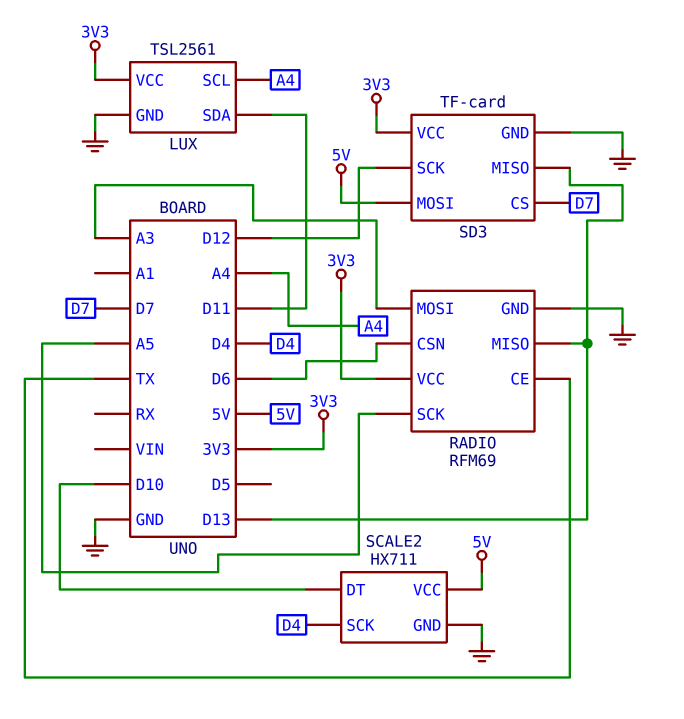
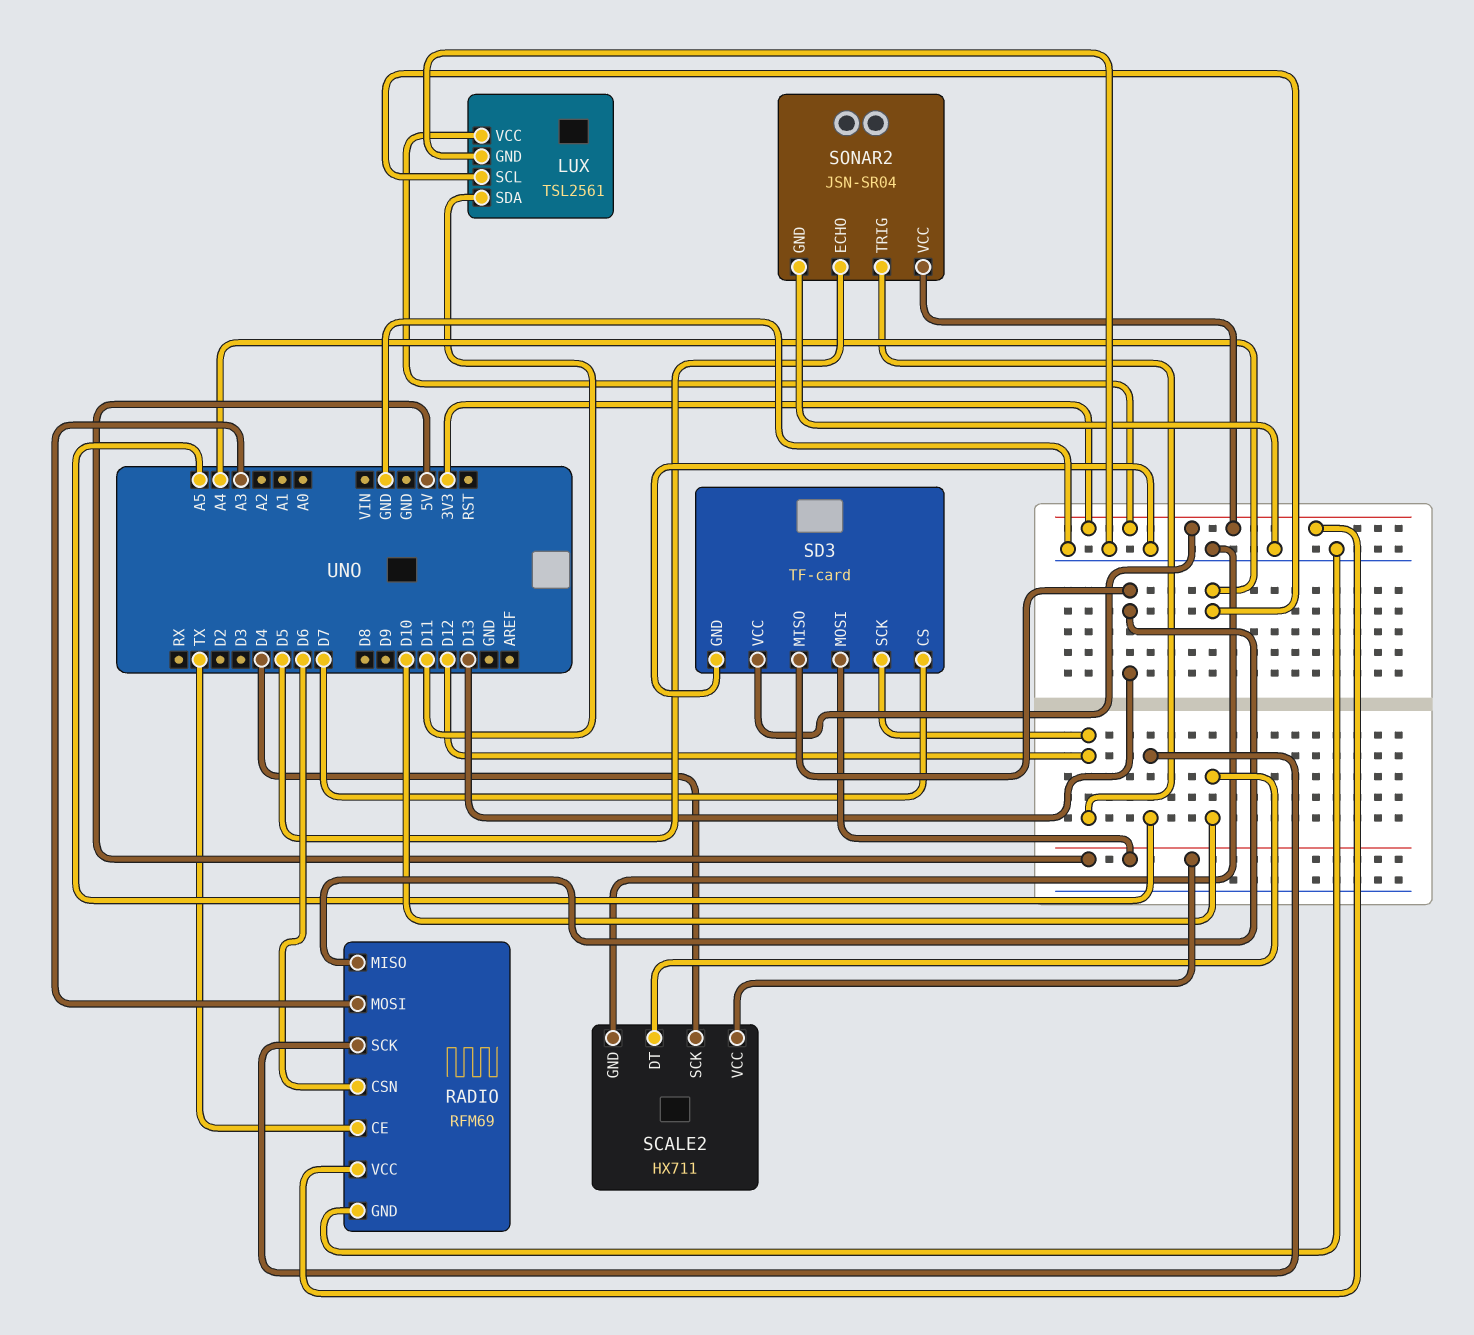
SONAR2: none -> JSN-SR04
SONAR2 pin ECHO: none -> D5
SONAR2 pin GND: none -> GND
SONAR2 pin TRIG: none -> D12
SONAR2 pin VCC: none -> 3V3

